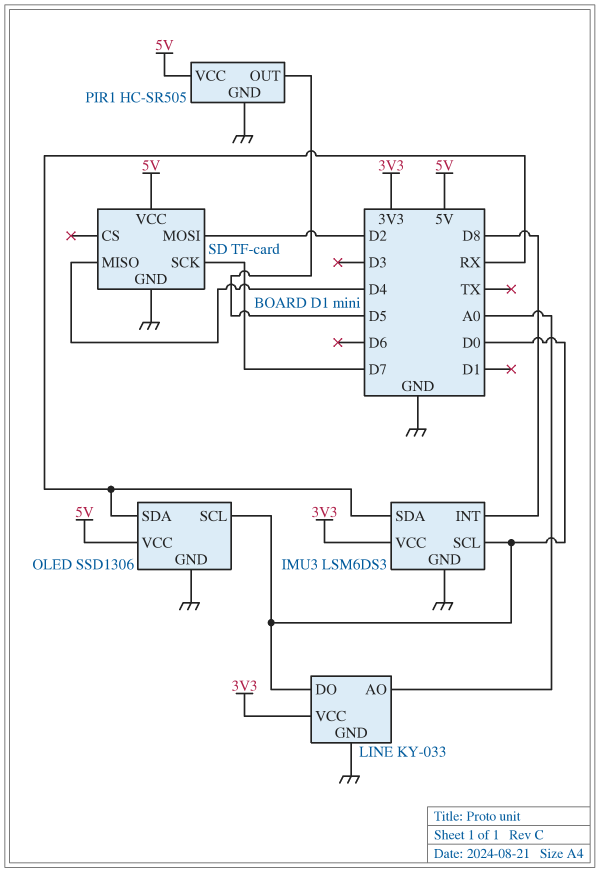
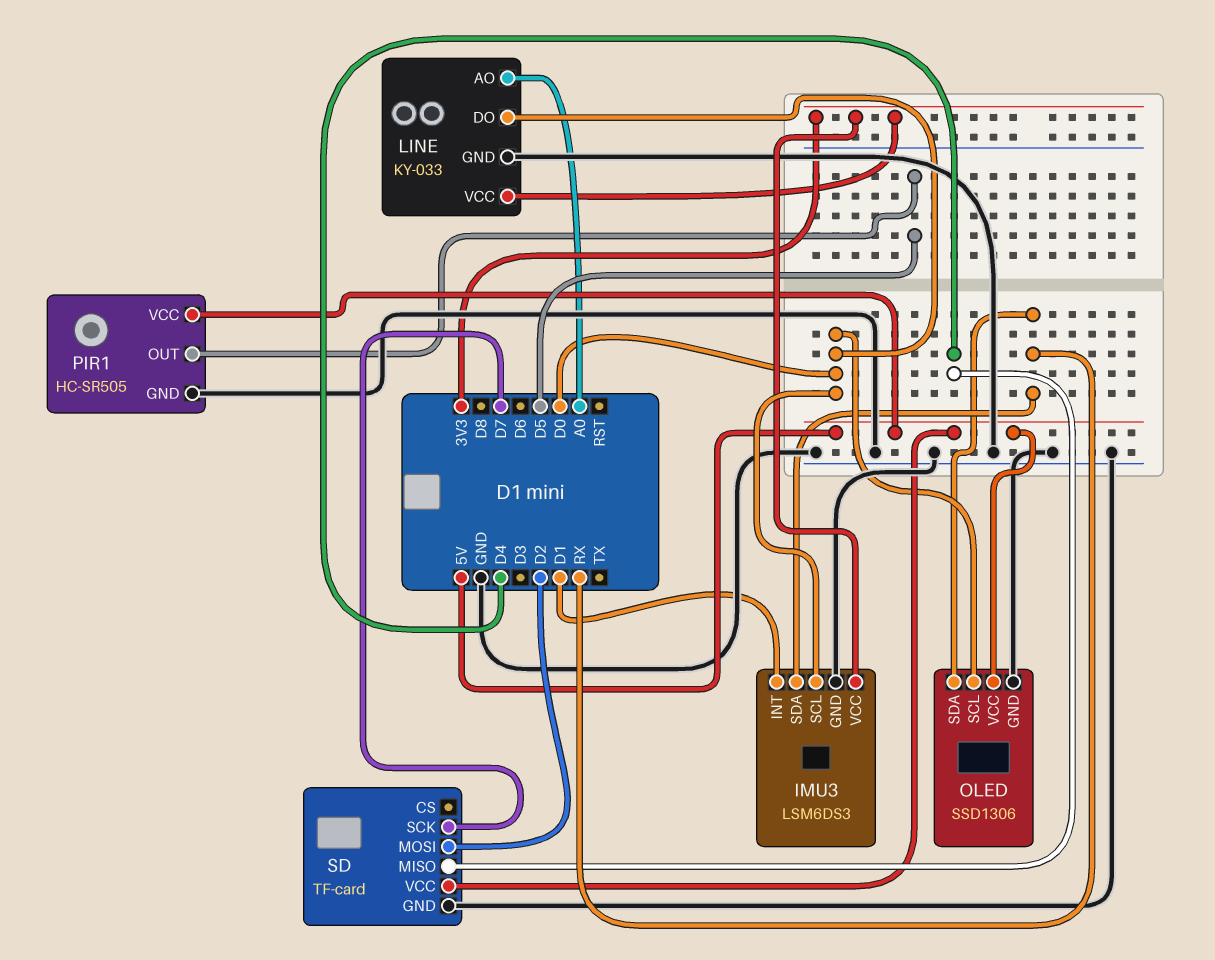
IMU3 pin INT: D8 -> D1

